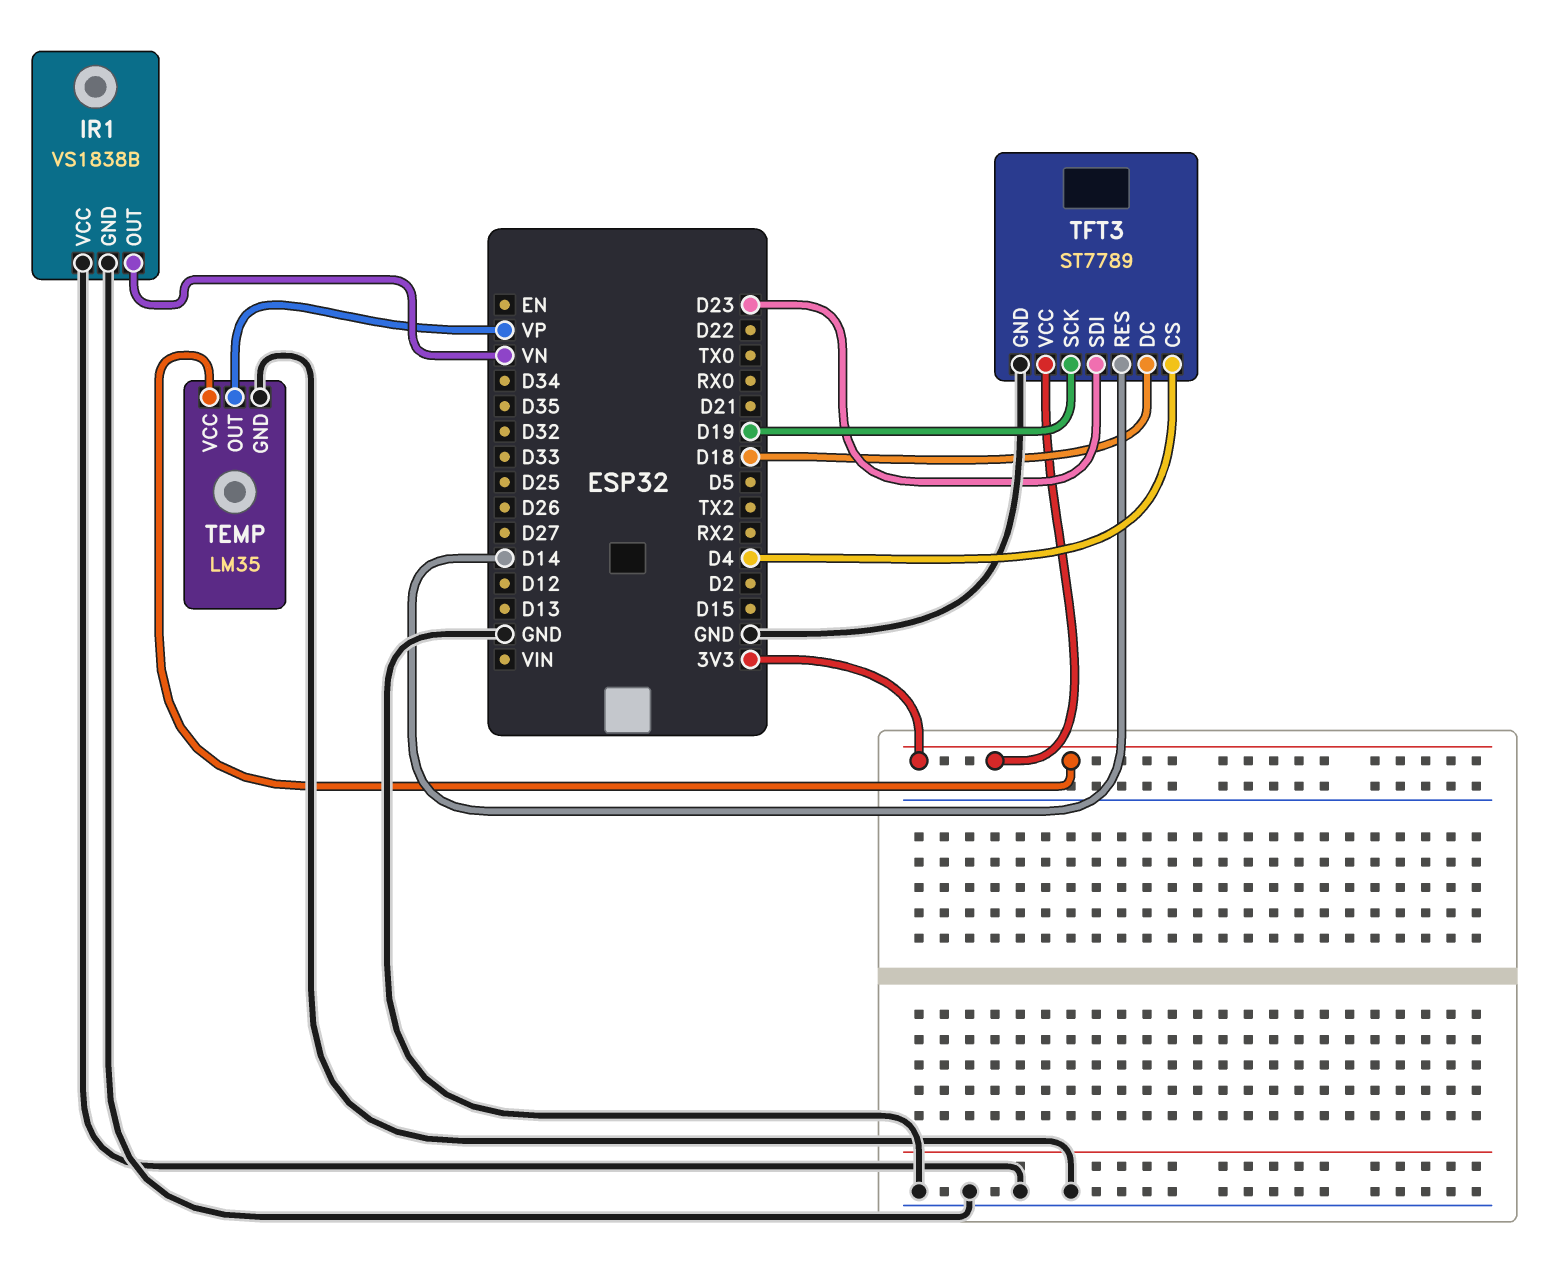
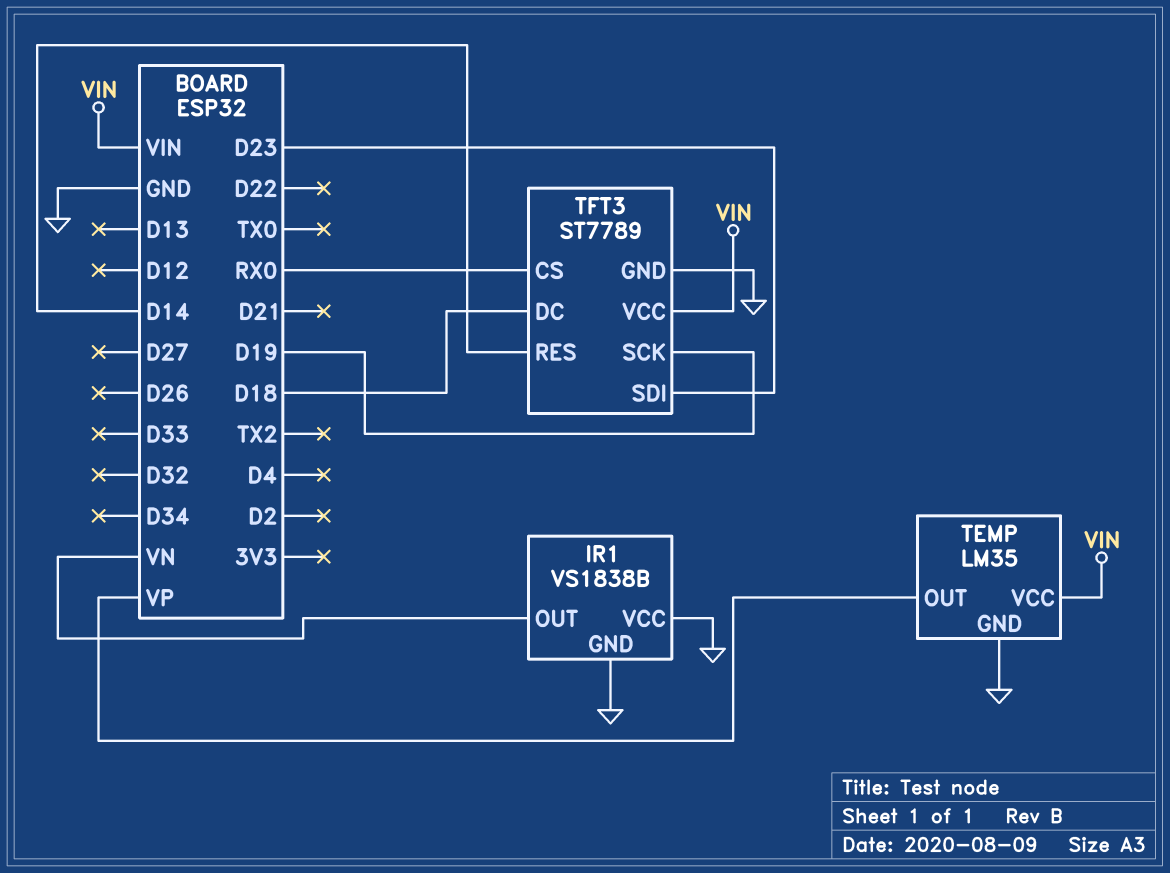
TEMP pin VCC: 3V3 -> VIN
TFT3 pin CS: D4 -> RX0
TFT3 pin VCC: 3V3 -> VIN

